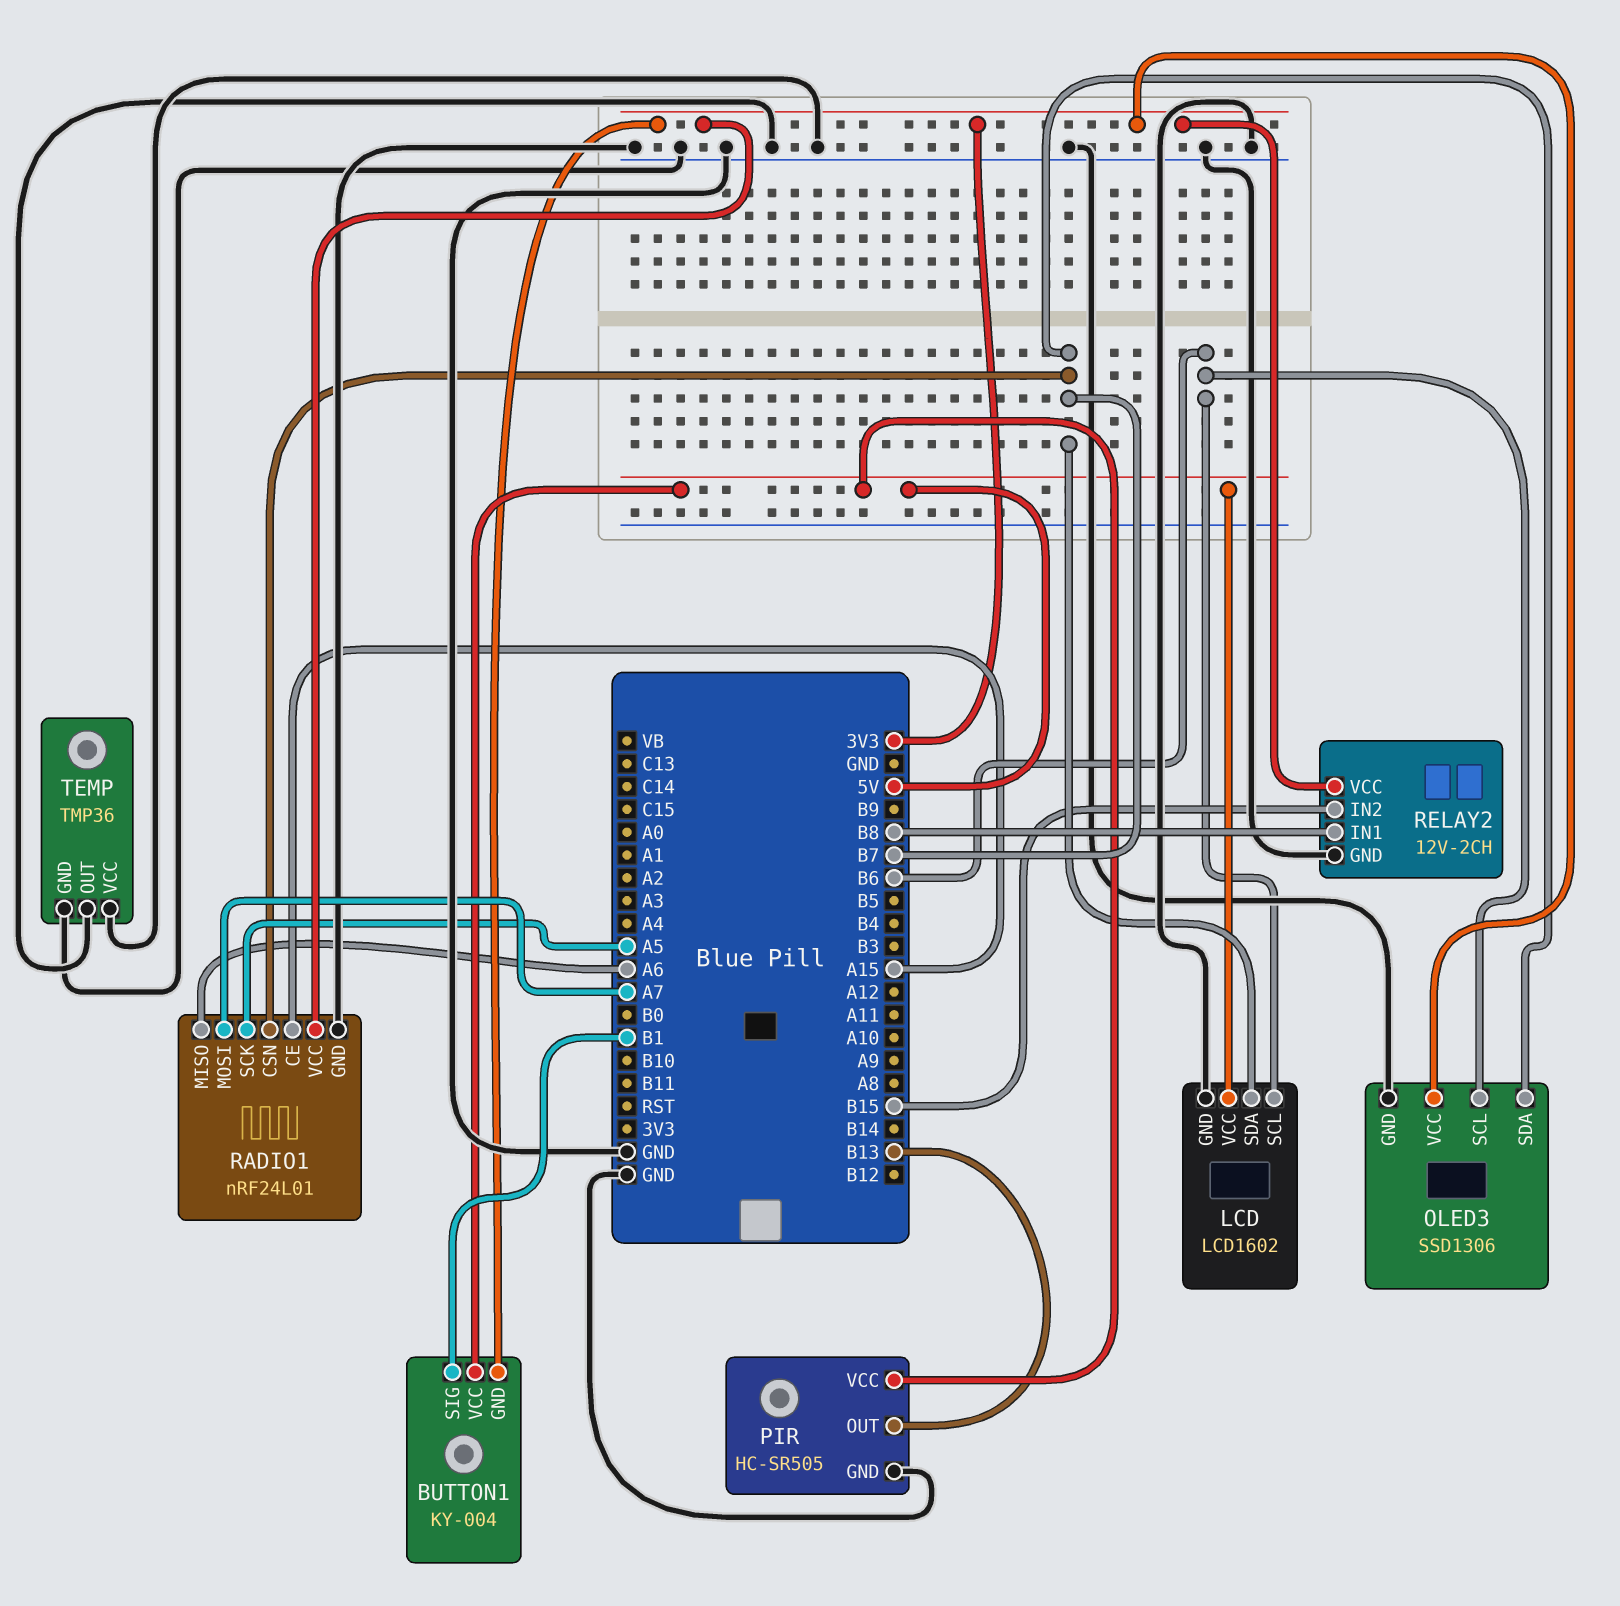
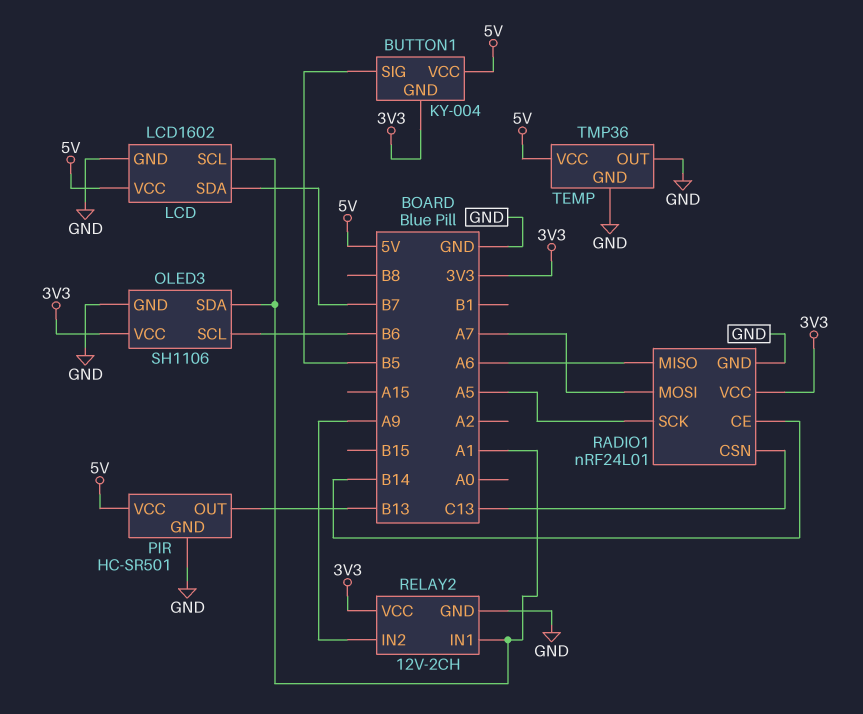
BUTTON1 pin SIG: B1 -> B5
LCD pin SCL: B6 -> A1
OLED3: SSD1306 -> SH1106
OLED3 pin SDA: B7 -> A1
PIR: HC-SR505 -> HC-SR501
RADIO1 pin CE: A15 -> B14
RADIO1 pin CSN: B7 -> C13
RELAY2 pin IN1: B8 -> A1
RELAY2 pin IN2: B15 -> A9
TEMP pin VCC: GND -> 5V

